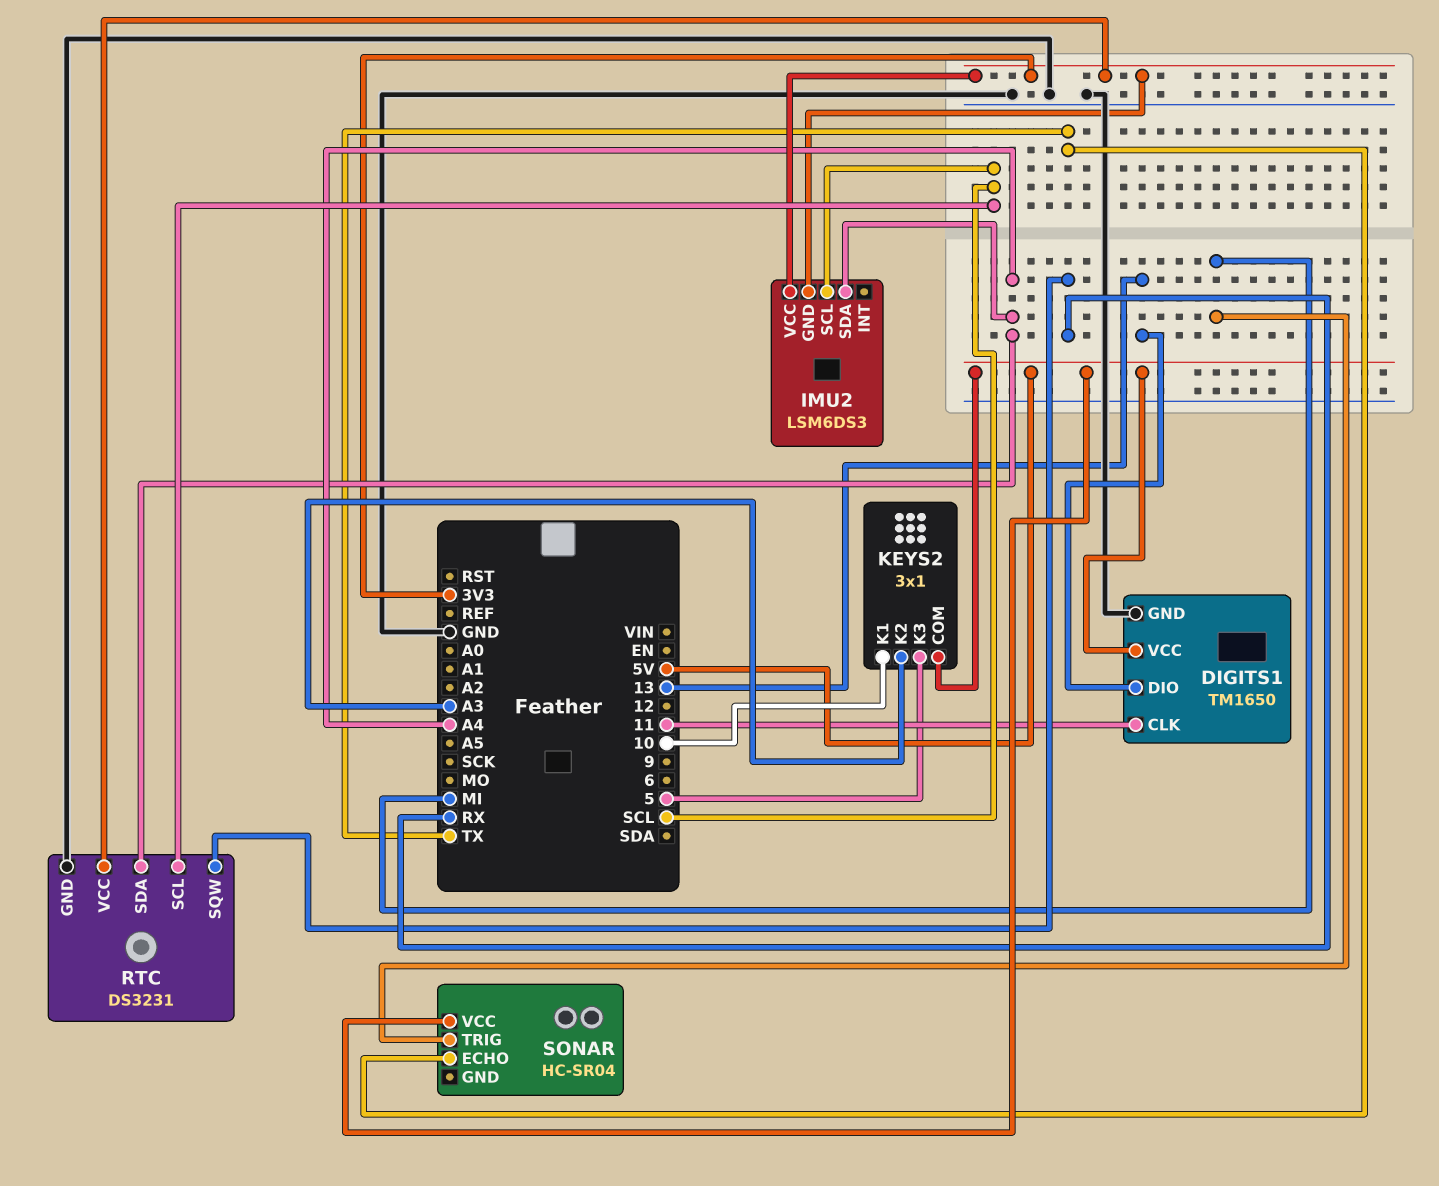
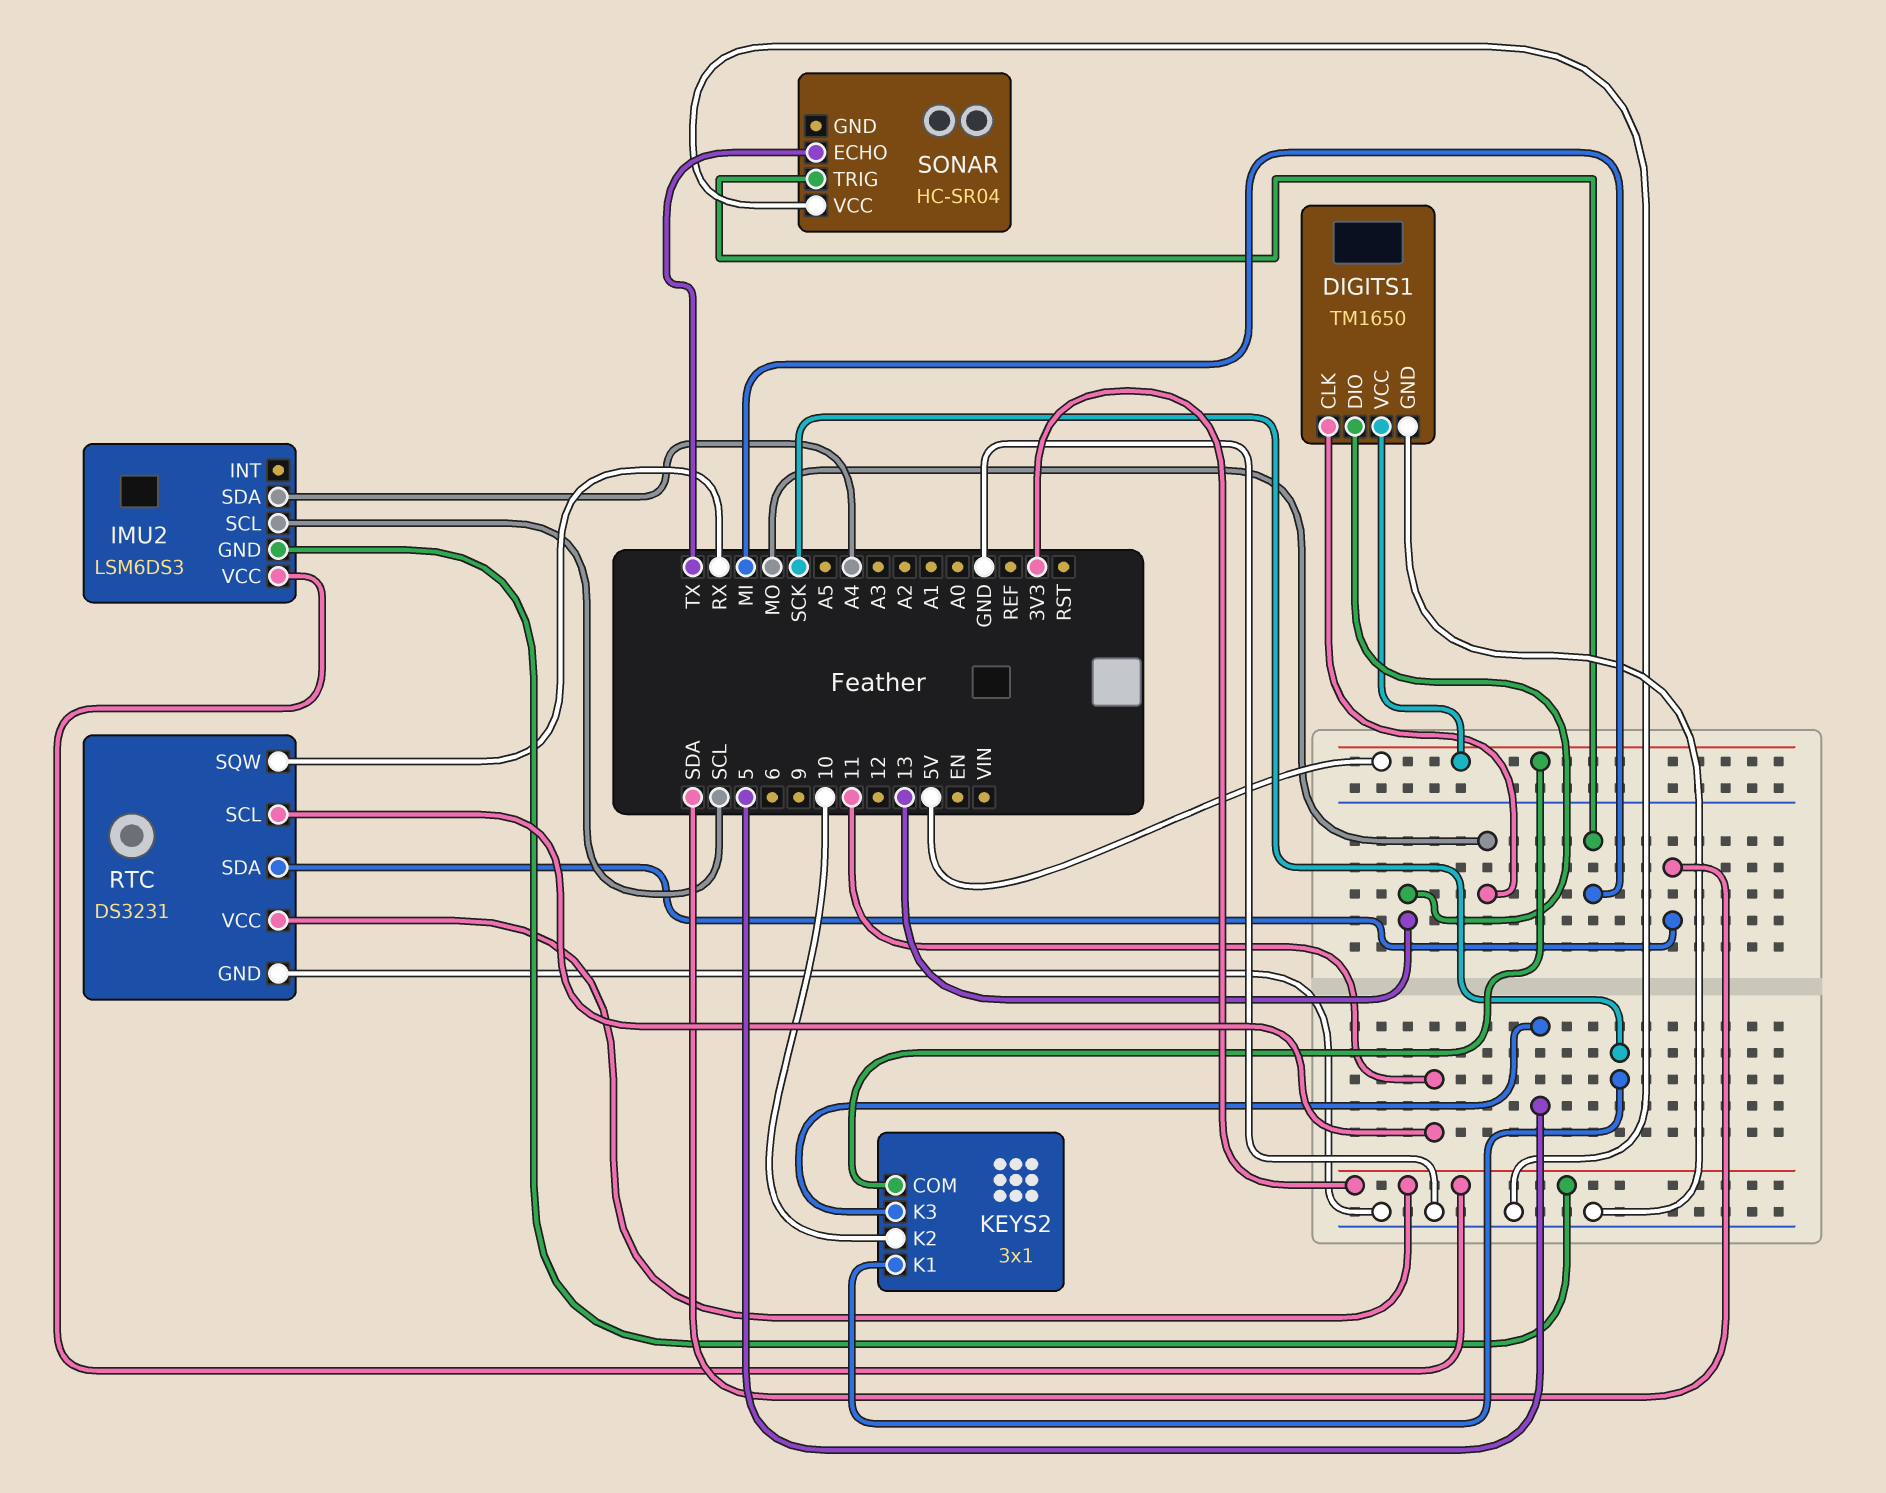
DIGITS1 pin CLK: 11 -> MO
KEYS2 pin K1: 10 -> SCK
KEYS2 pin K2: A3 -> 10
RTC pin SCL: SCL -> 11
RTC pin SDA: A4 -> SDA
SONAR pin VCC: 5V -> GND

